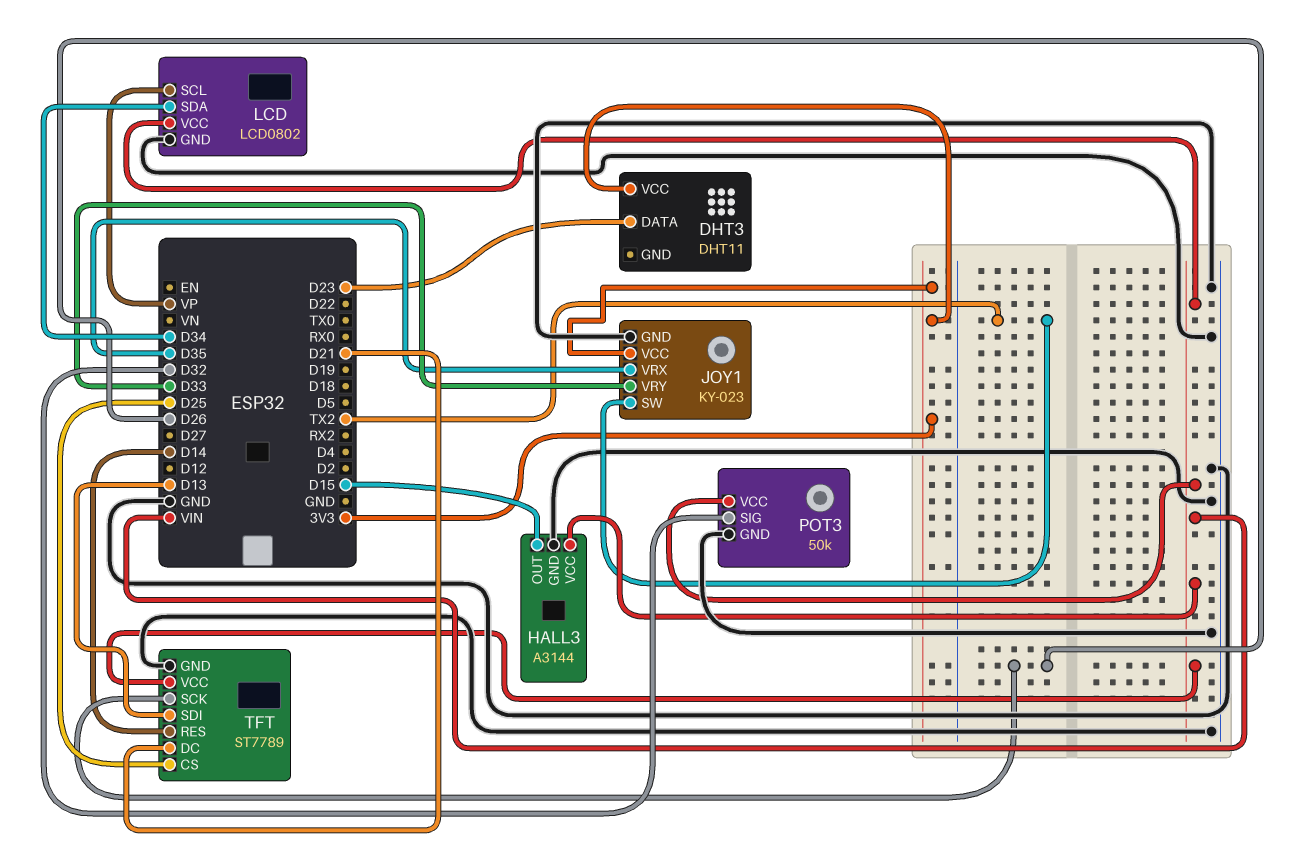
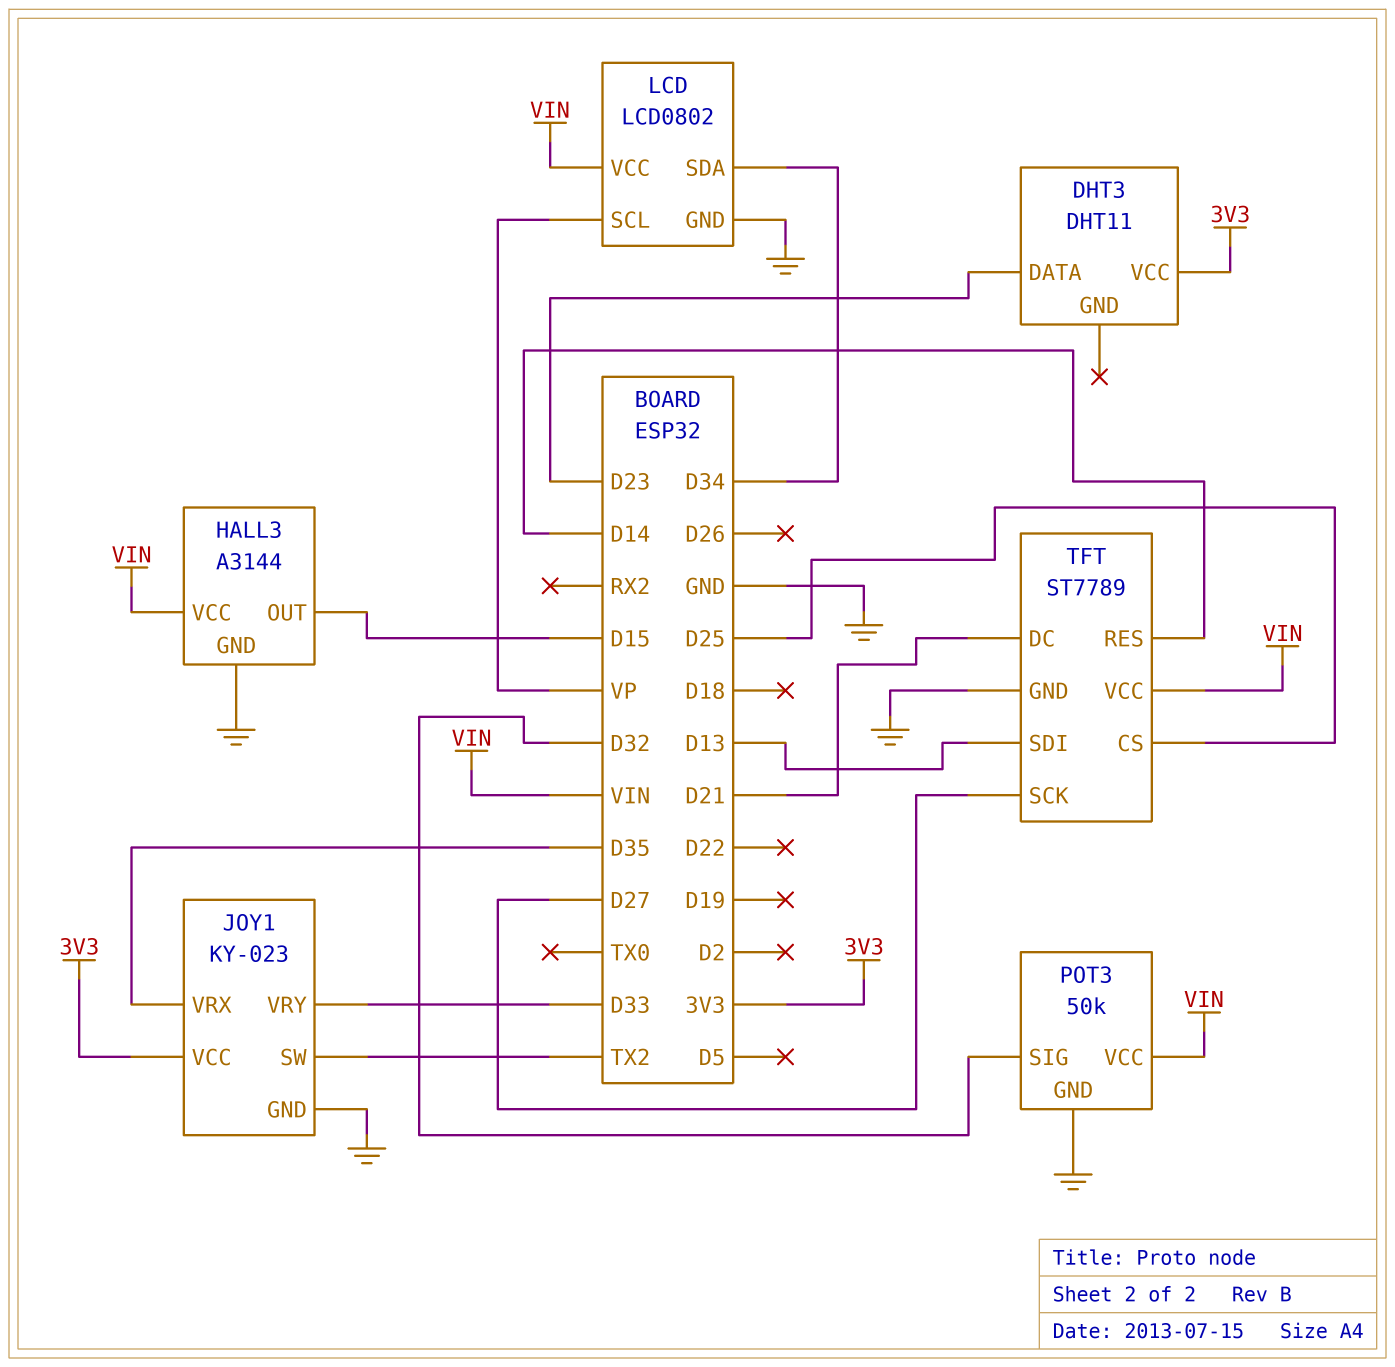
TFT pin SCK: D26 -> D27

